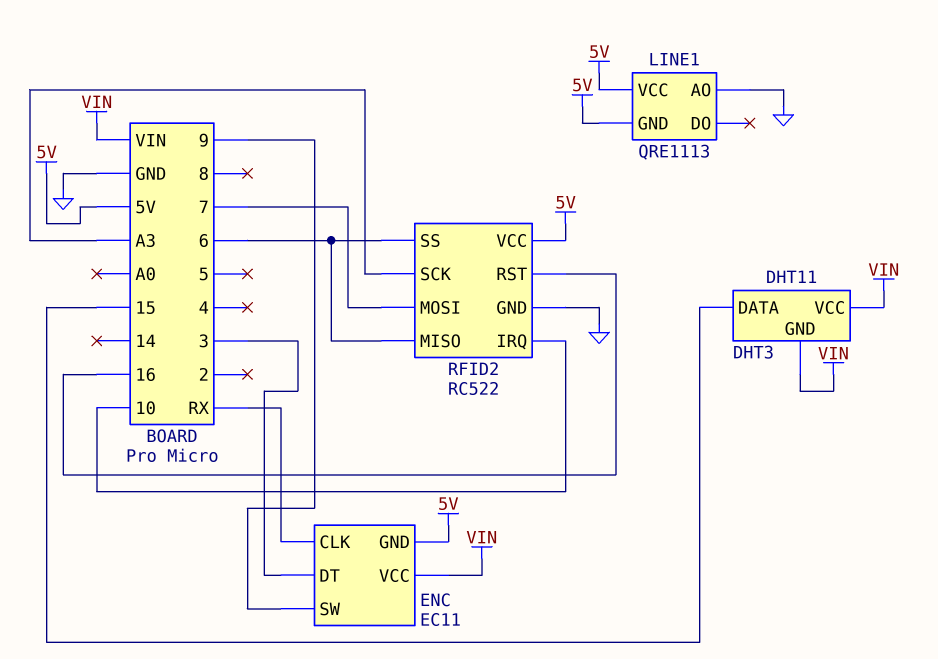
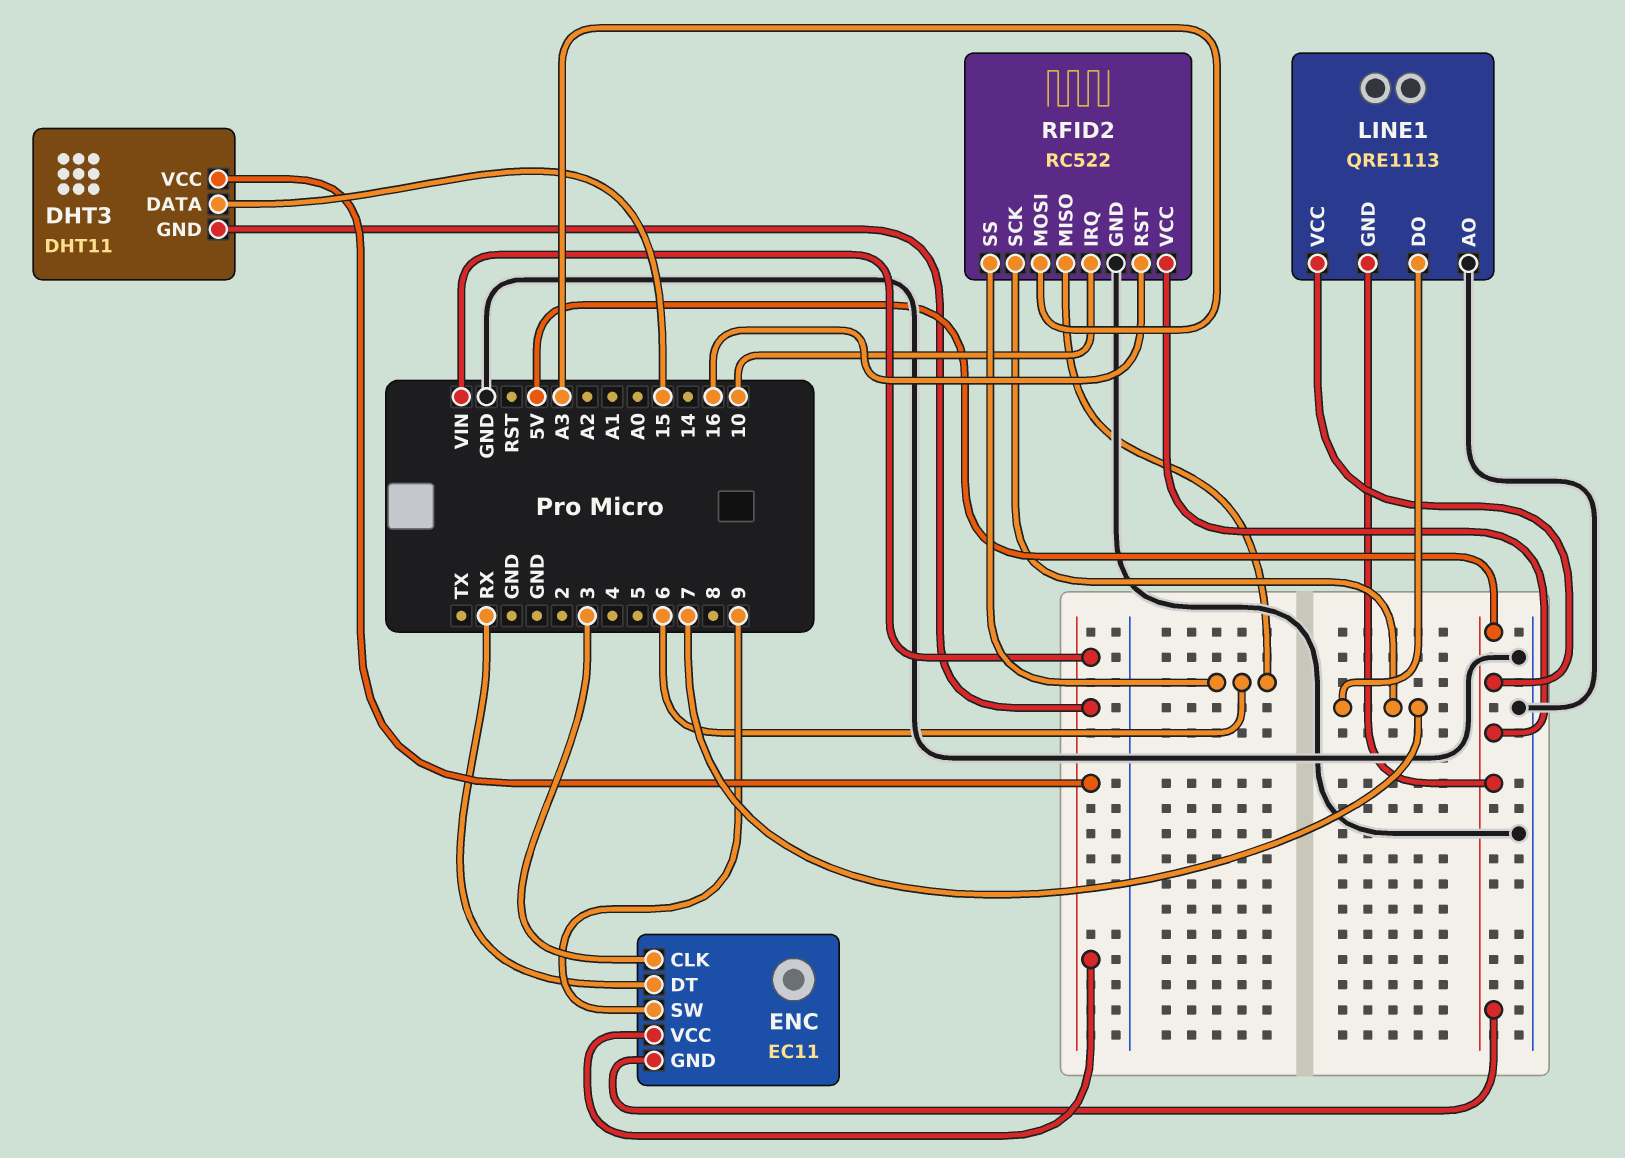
ENC pin CLK: RX -> 3
ENC pin DT: 3 -> RX
LINE1 pin DO: none -> 7
RFID2 pin MOSI: 7 -> A3
RFID2 pin SCK: A3 -> 7

